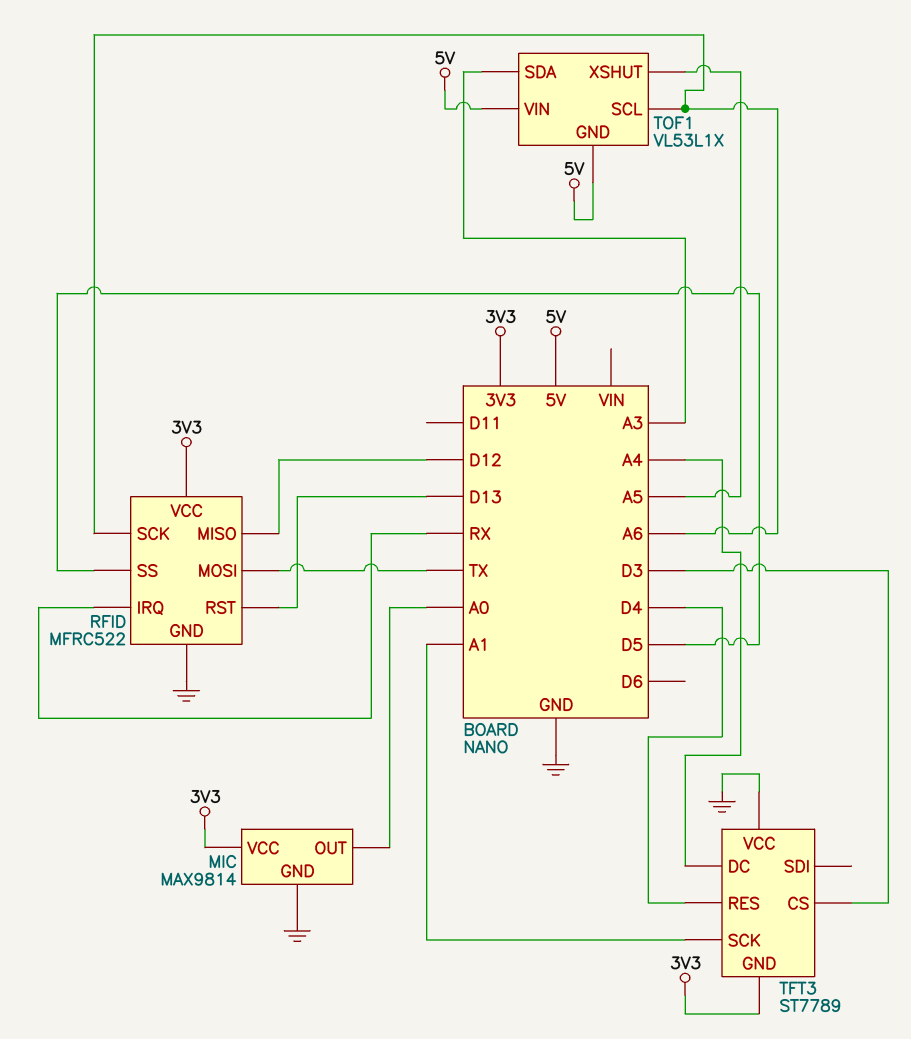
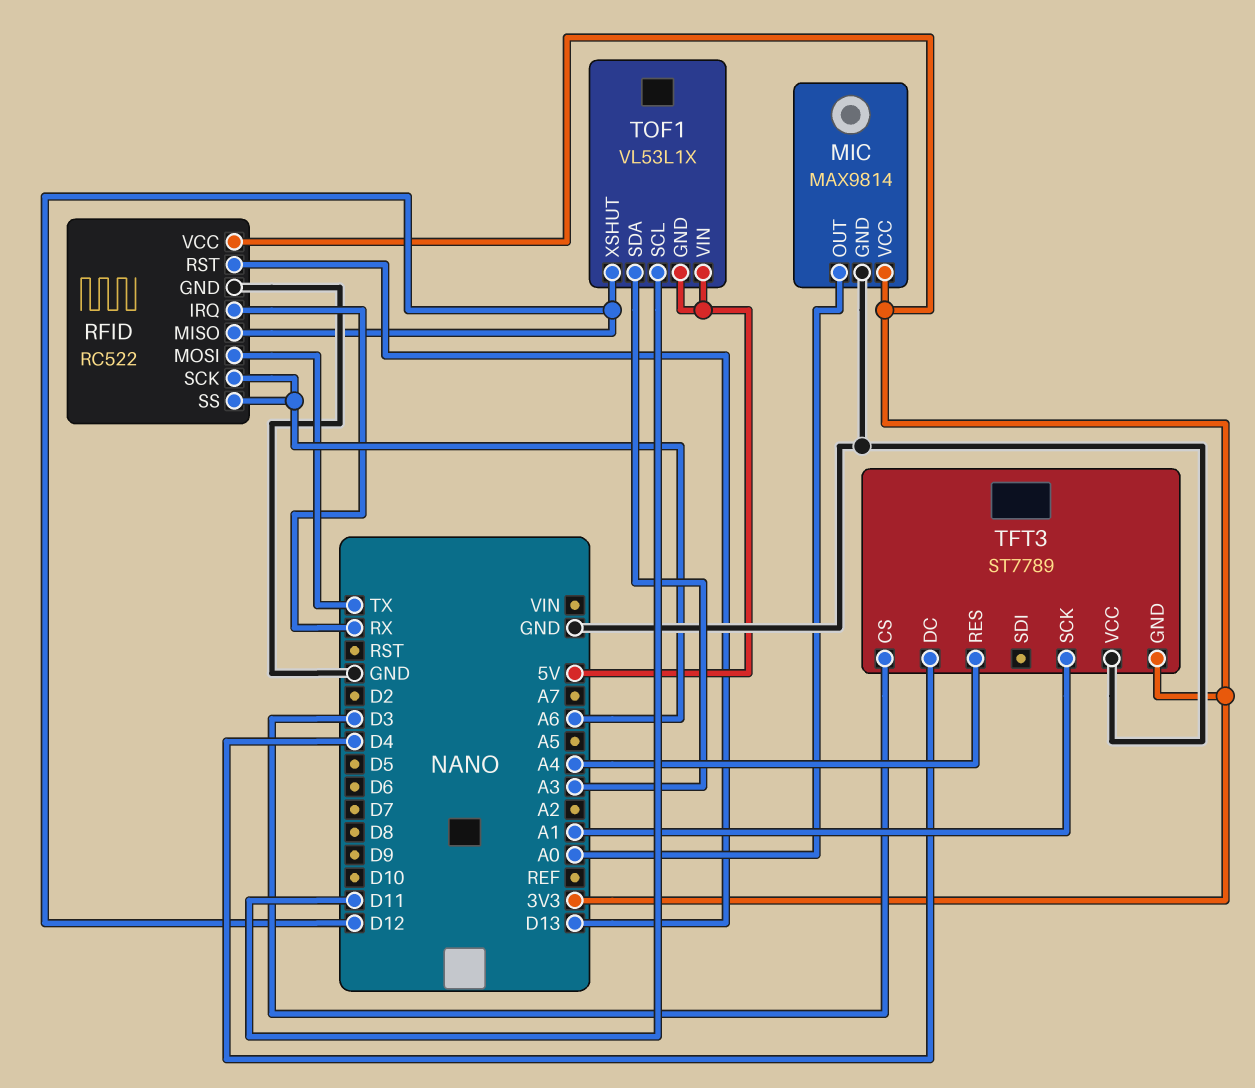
RFID: MFRC522 -> RC522
RFID pin SS: D5 -> A6
TFT3 pin DC: A4 -> D4
TFT3 pin RES: D4 -> A4
TOF1 pin SCL: A6 -> D11
TOF1 pin XSHUT: A5 -> D12

